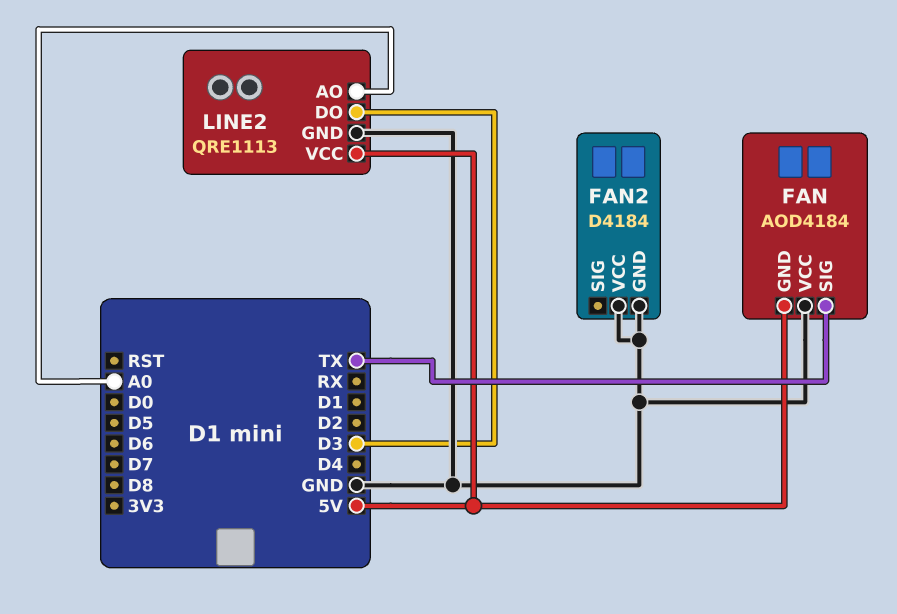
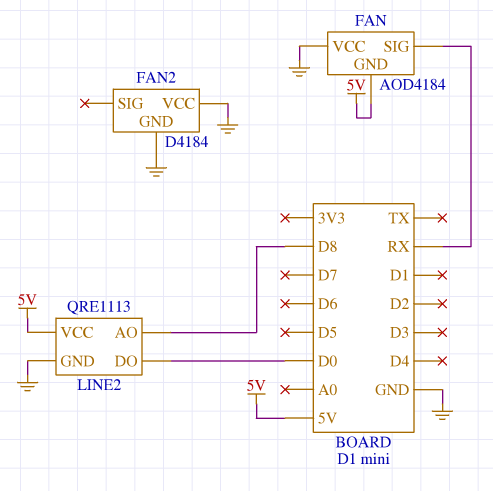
FAN pin SIG: TX -> RX
LINE2 pin AO: A0 -> D8
LINE2 pin DO: D3 -> D0

